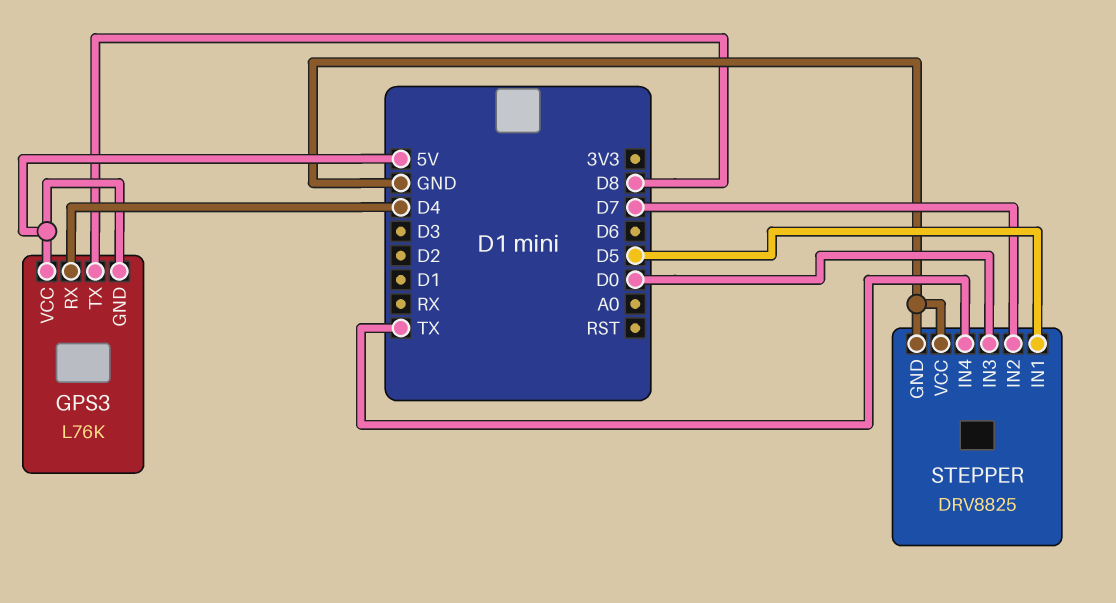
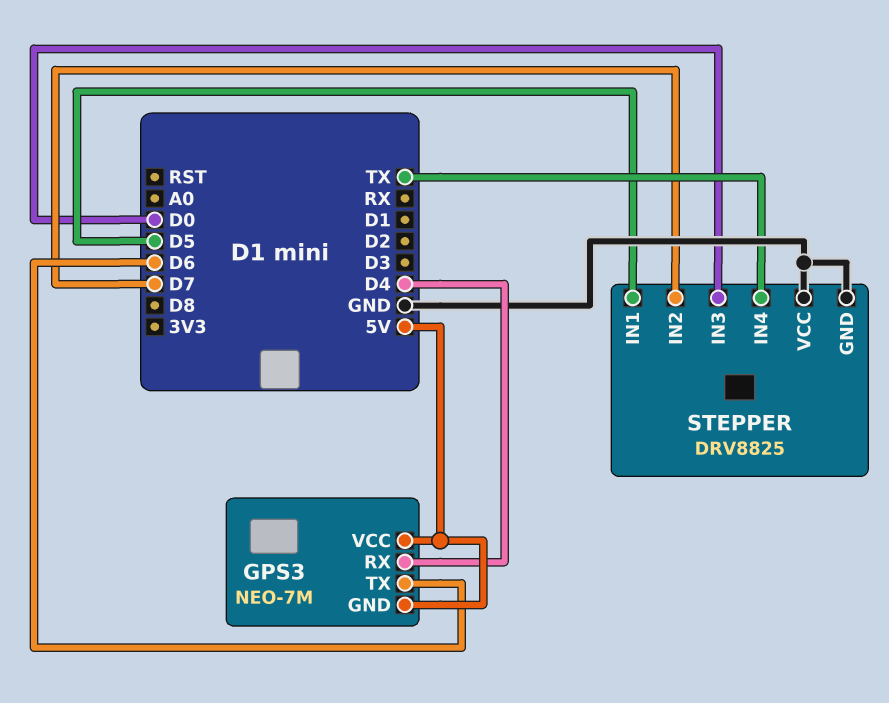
GPS3: L76K -> NEO-7M
GPS3 pin TX: D8 -> D6

